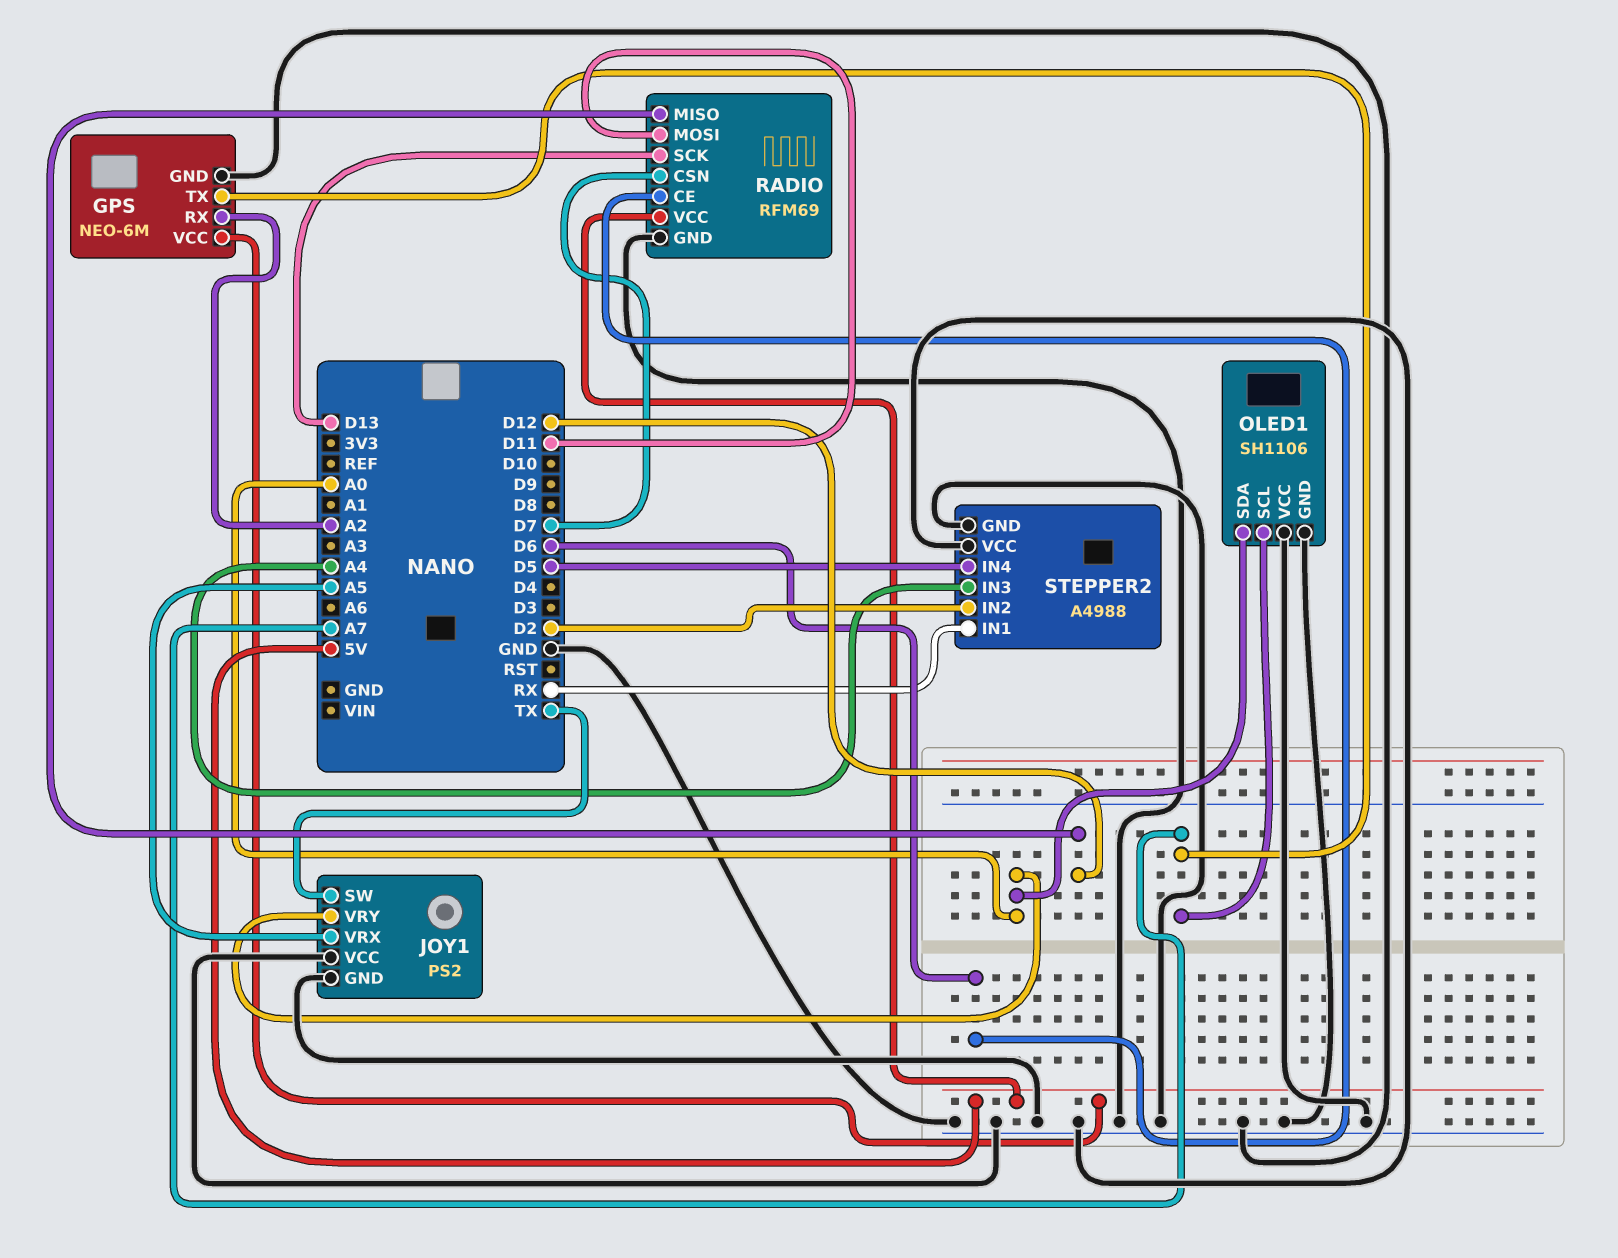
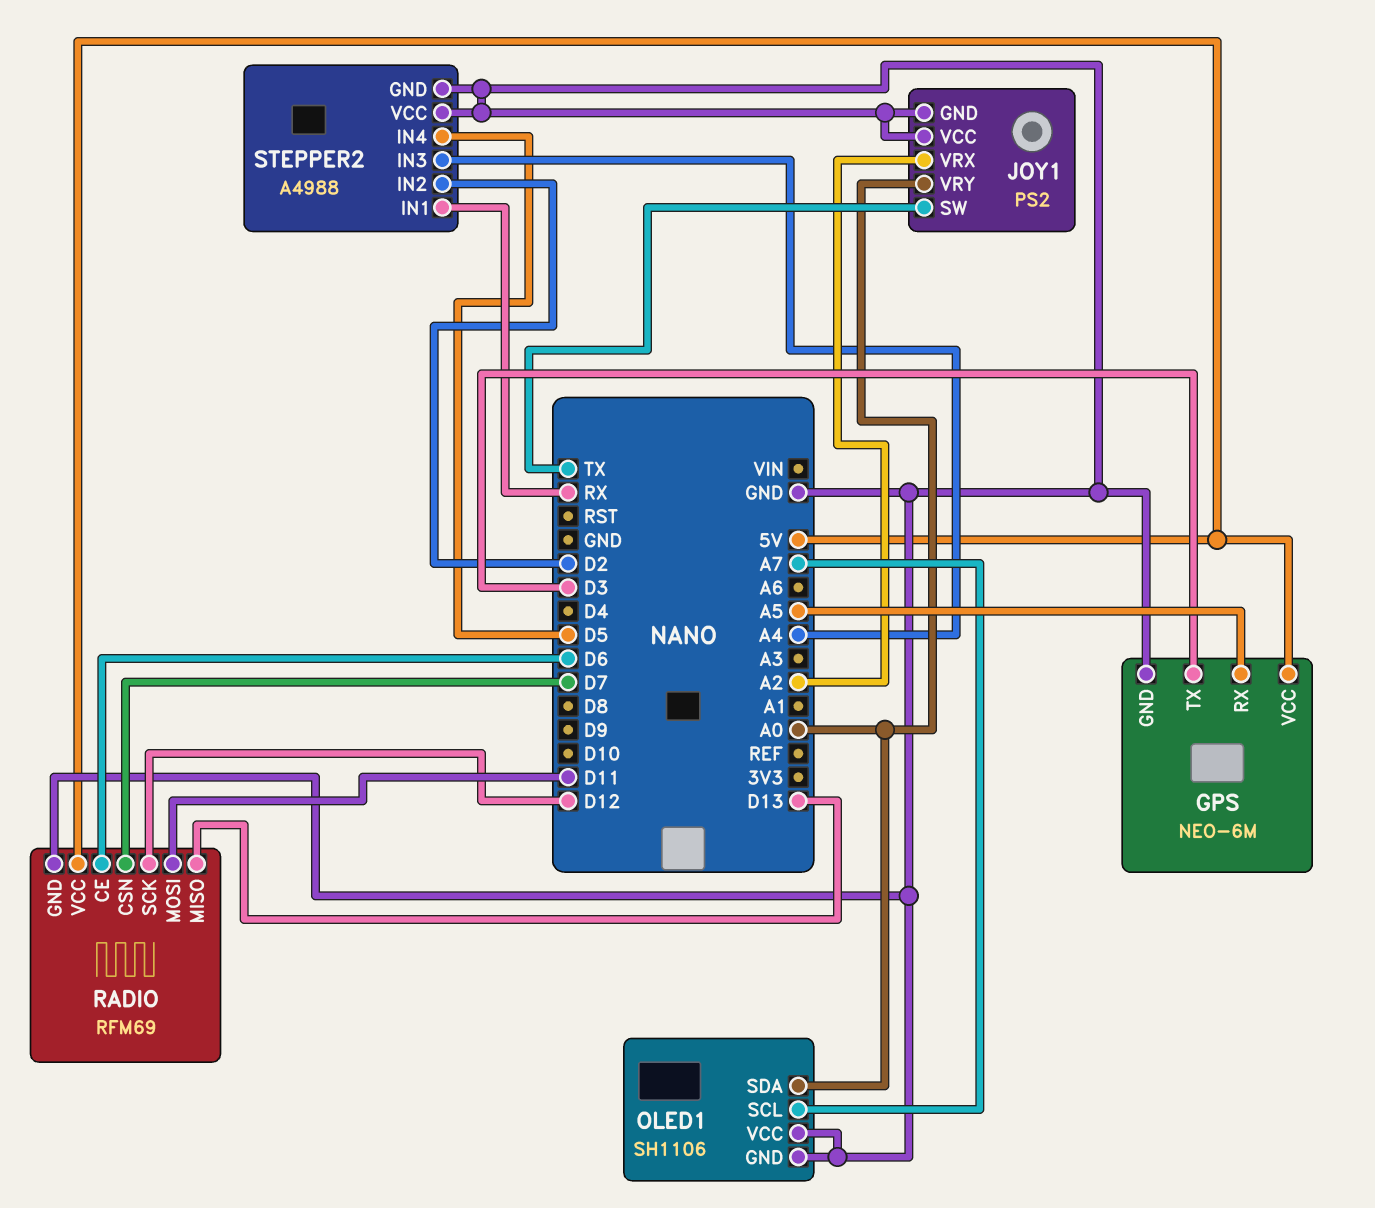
GPS pin RX: A2 -> A5
GPS pin TX: A7 -> D3
JOY1 pin VRX: A5 -> A2
RADIO pin MISO: D12 -> D13
RADIO pin SCK: D13 -> D12

